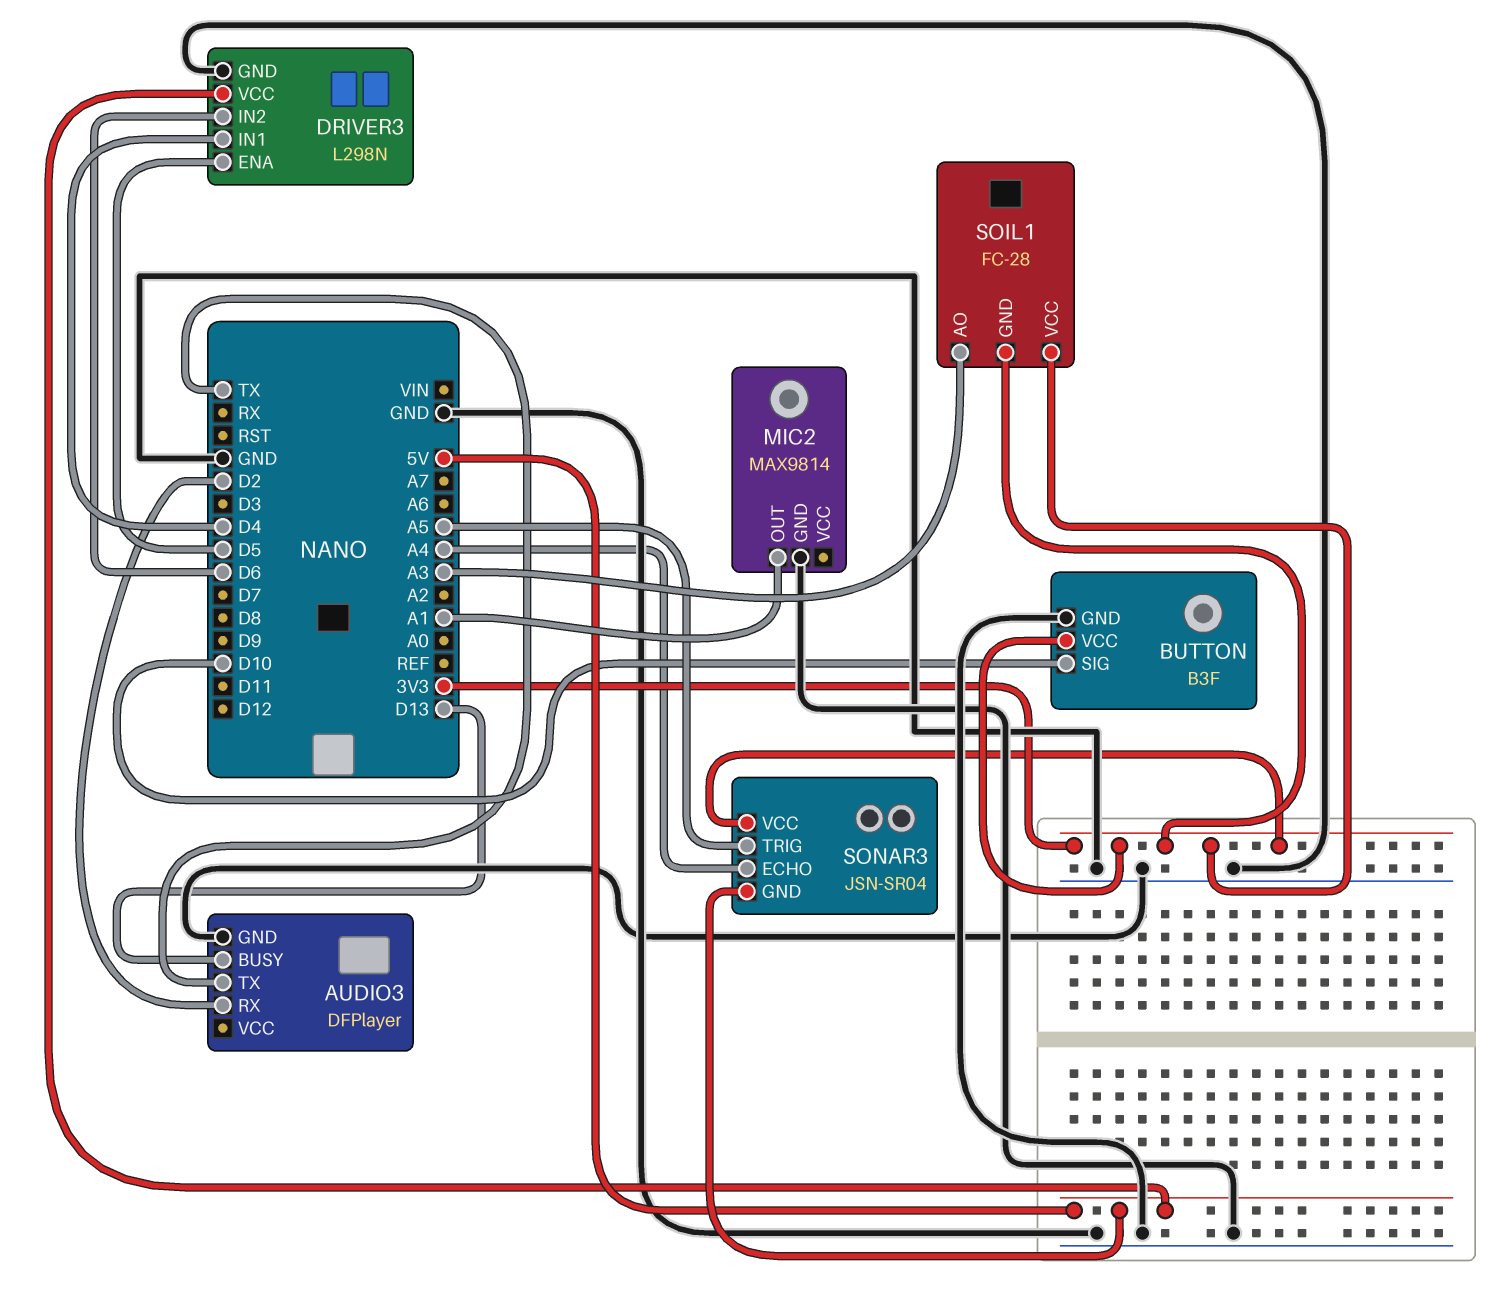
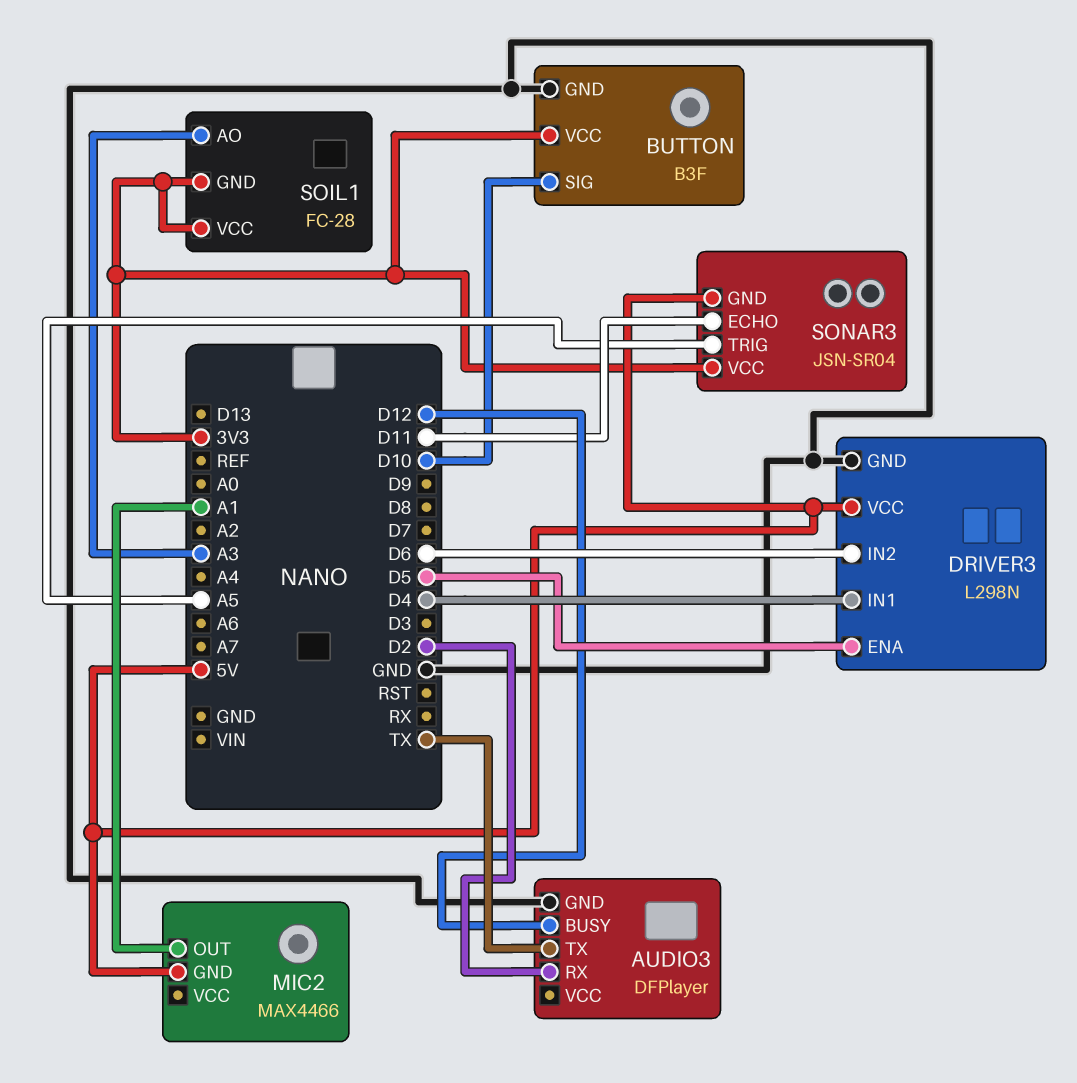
AUDIO3 pin BUSY: D13 -> D12
MIC2: MAX9814 -> MAX4466
MIC2 pin GND: GND -> 5V
SONAR3 pin ECHO: A4 -> D11

